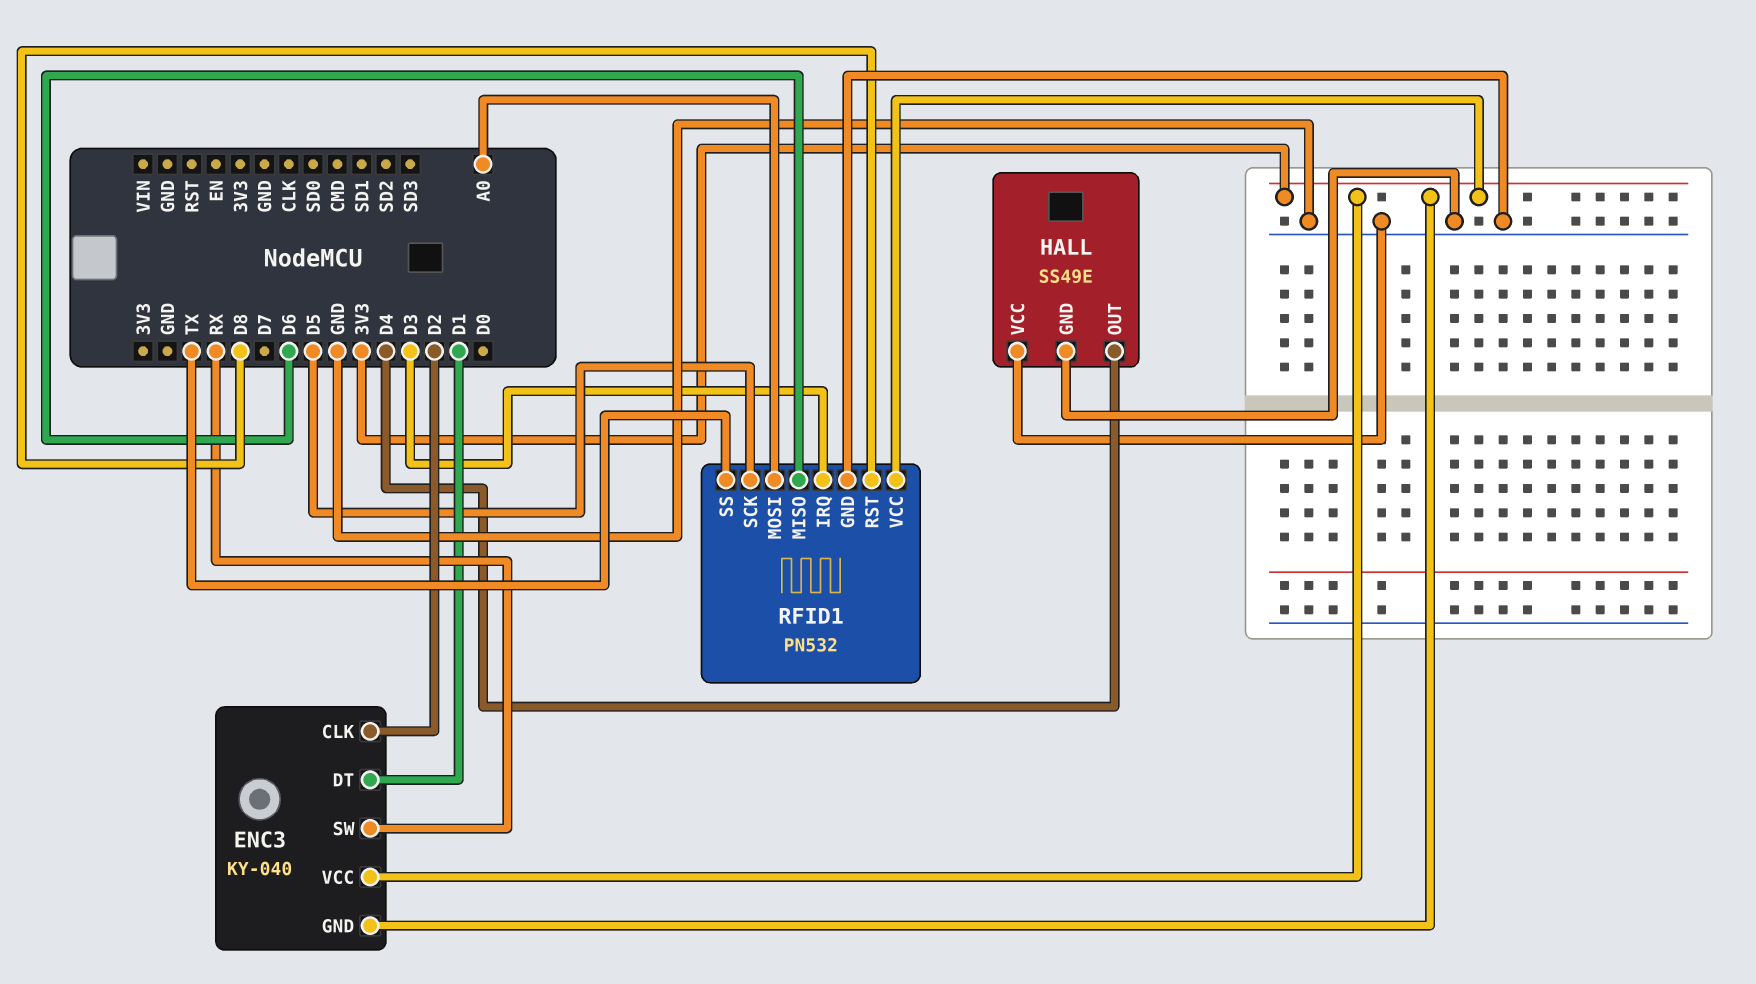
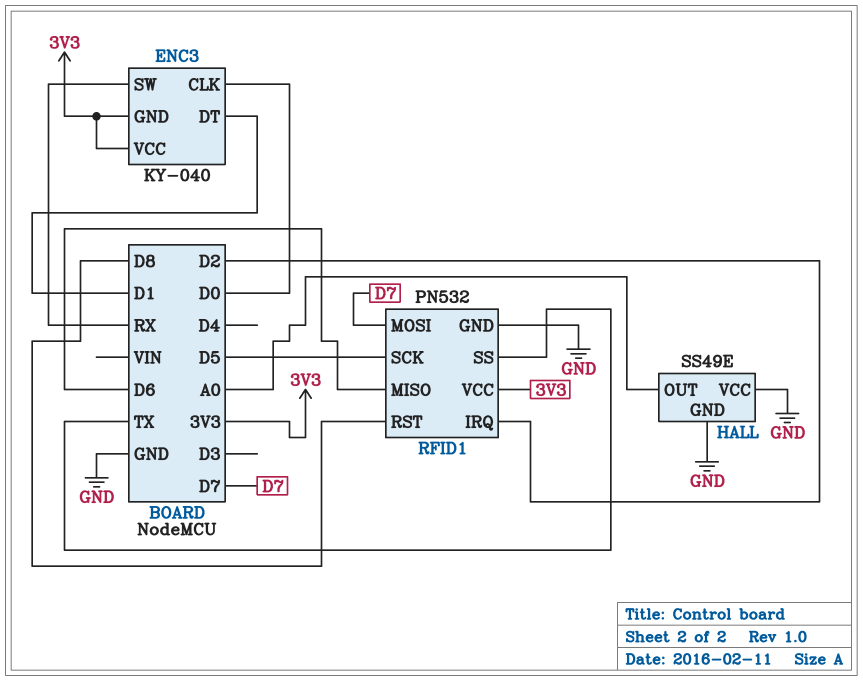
ENC3 pin CLK: D2 -> D0
HALL pin OUT: D4 -> A0
RFID1 pin IRQ: D3 -> D2
RFID1 pin MOSI: A0 -> D7

